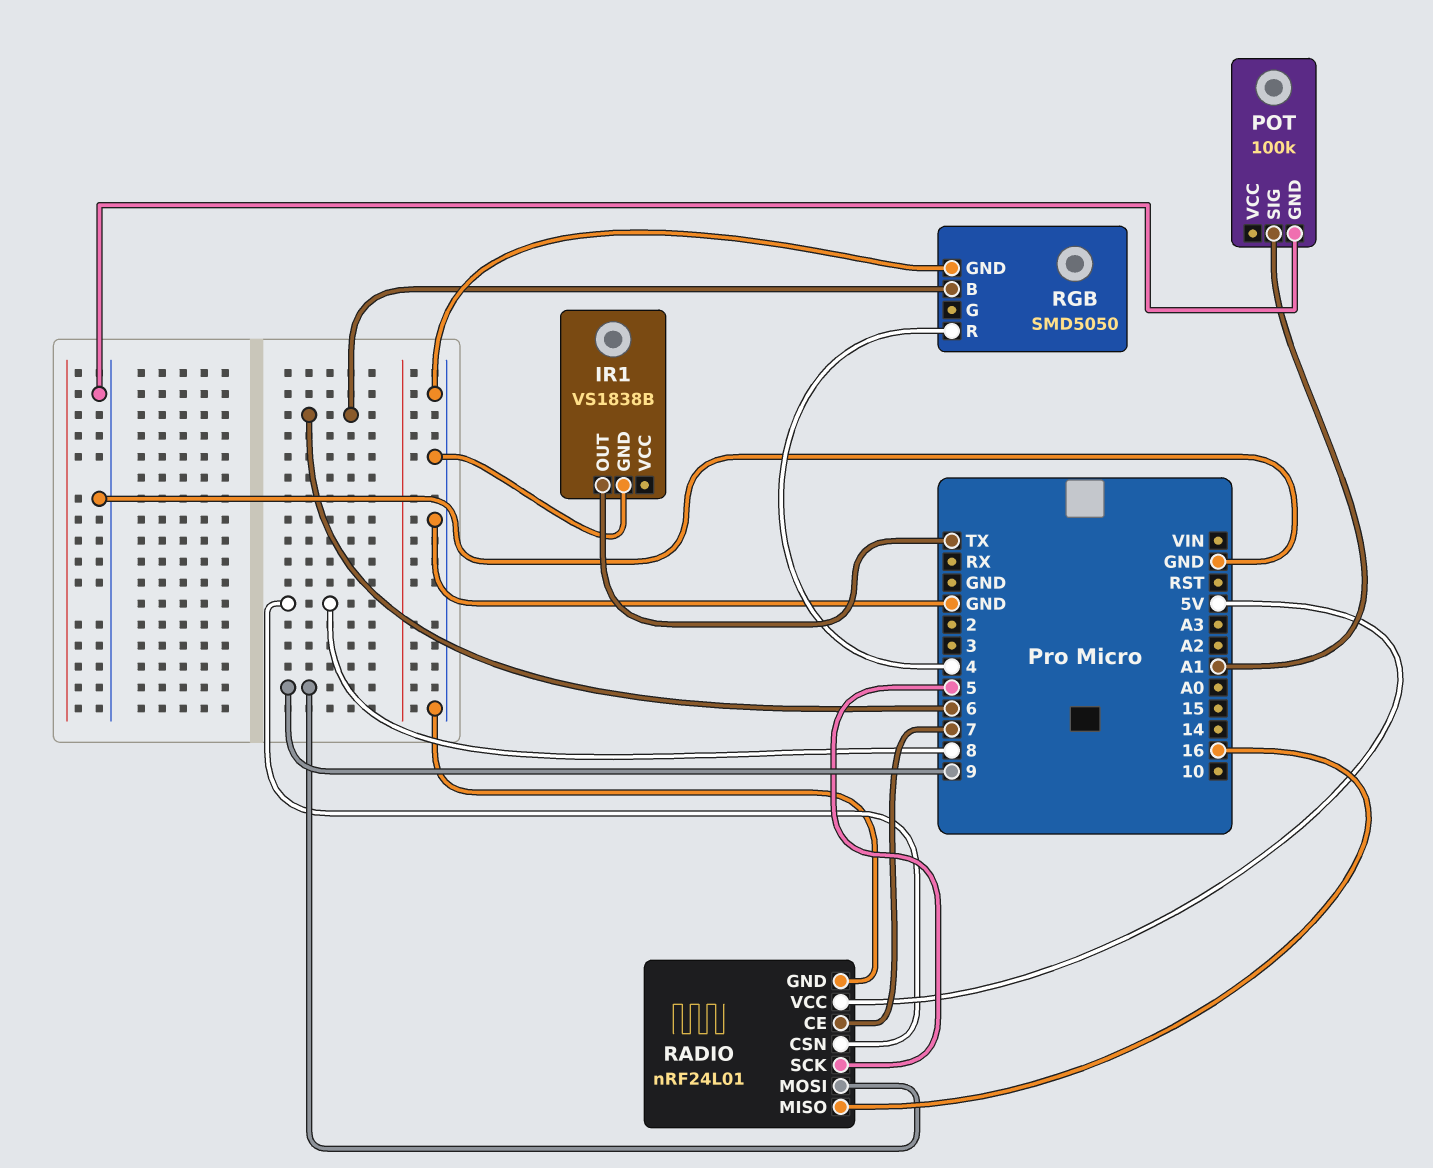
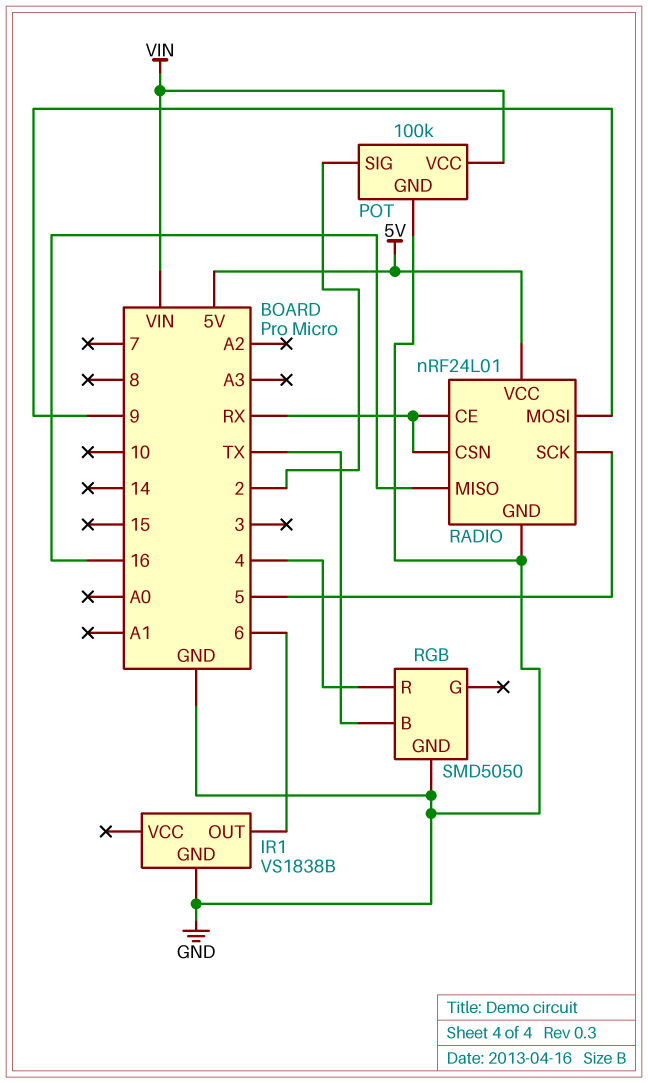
IR1 pin OUT: TX -> 6
POT pin SIG: A1 -> 2
POT pin VCC: none -> VIN
RADIO pin CE: 7 -> RX
RADIO pin CSN: 8 -> RX
RGB pin B: 6 -> TX

